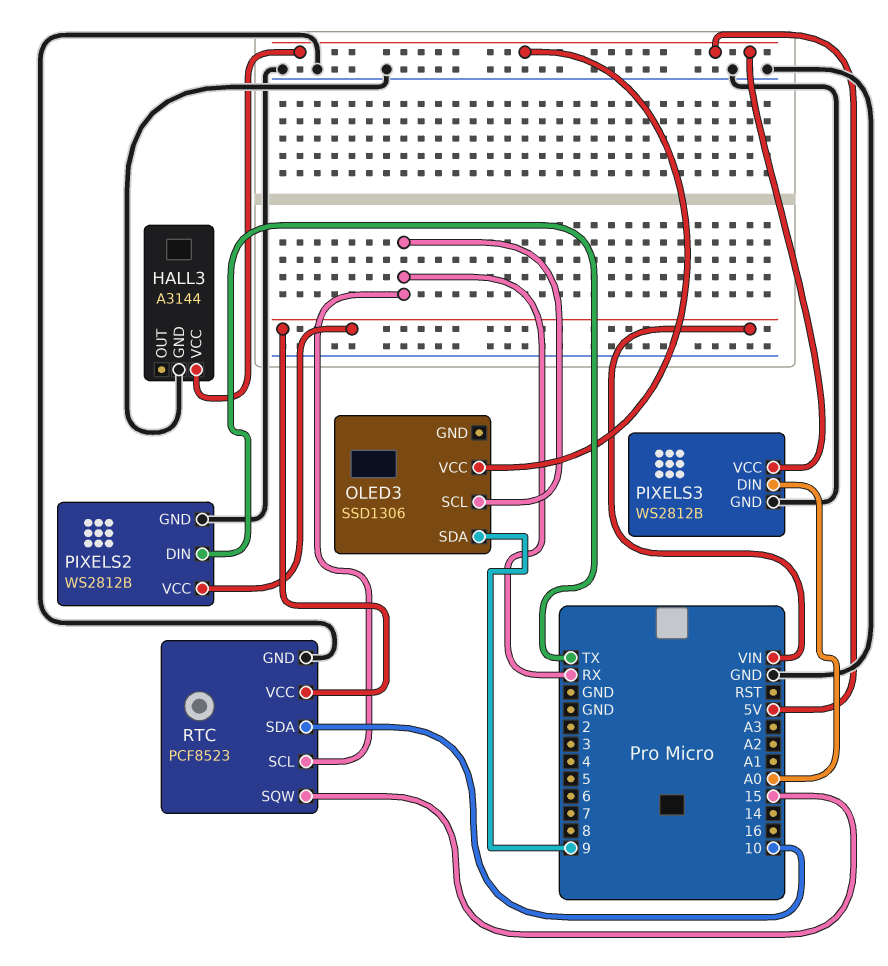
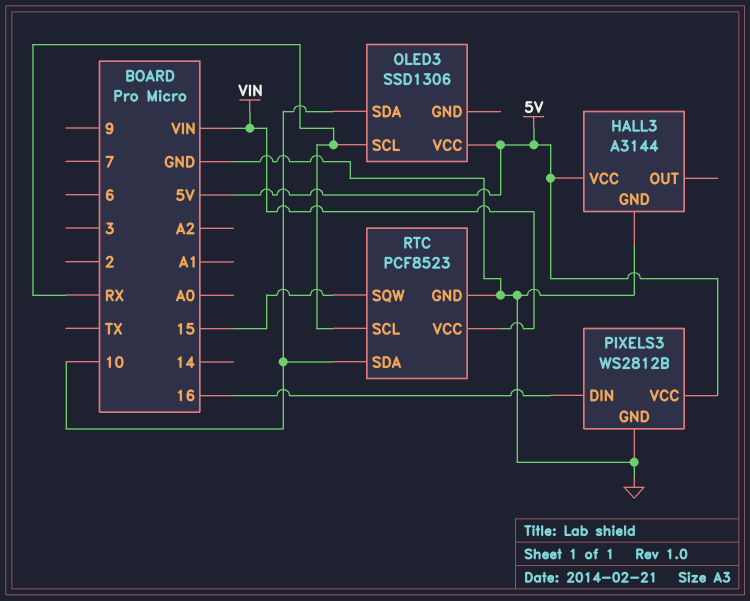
OLED3 pin SDA: 9 -> 10
PIXELS2: WS2812B -> none
PIXELS2 pin DIN: TX -> none
PIXELS2 pin GND: GND -> none
PIXELS2 pin VCC: VIN -> none
PIXELS3 pin DIN: A0 -> 16

